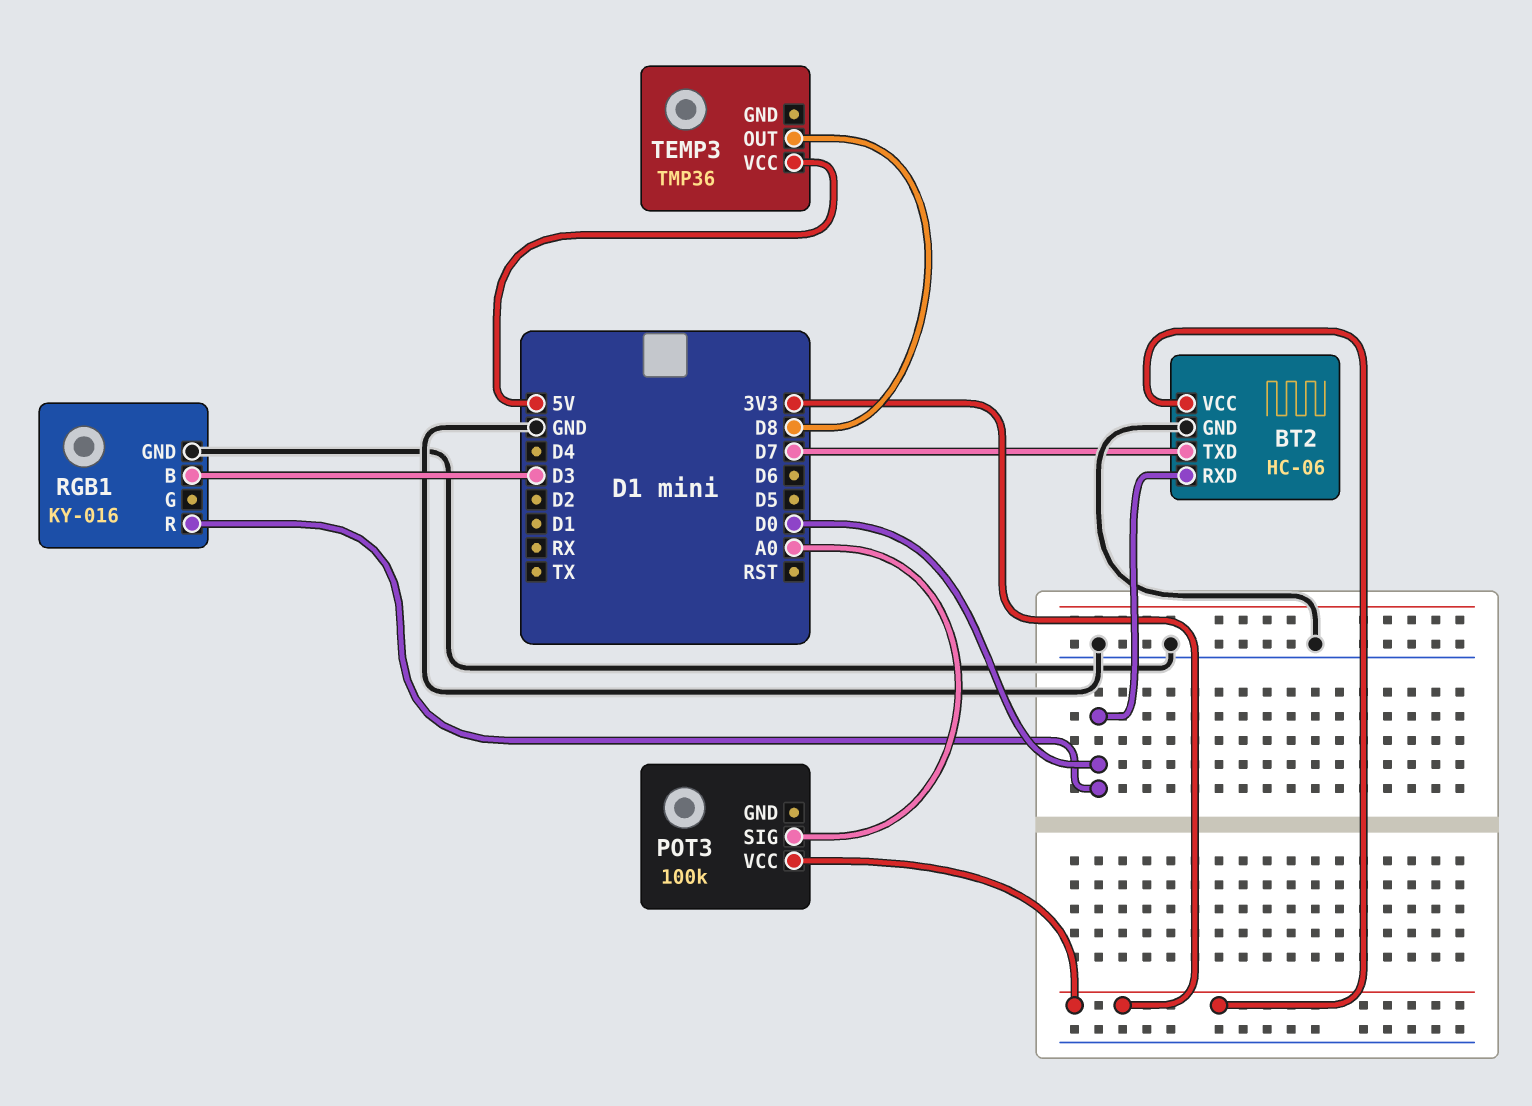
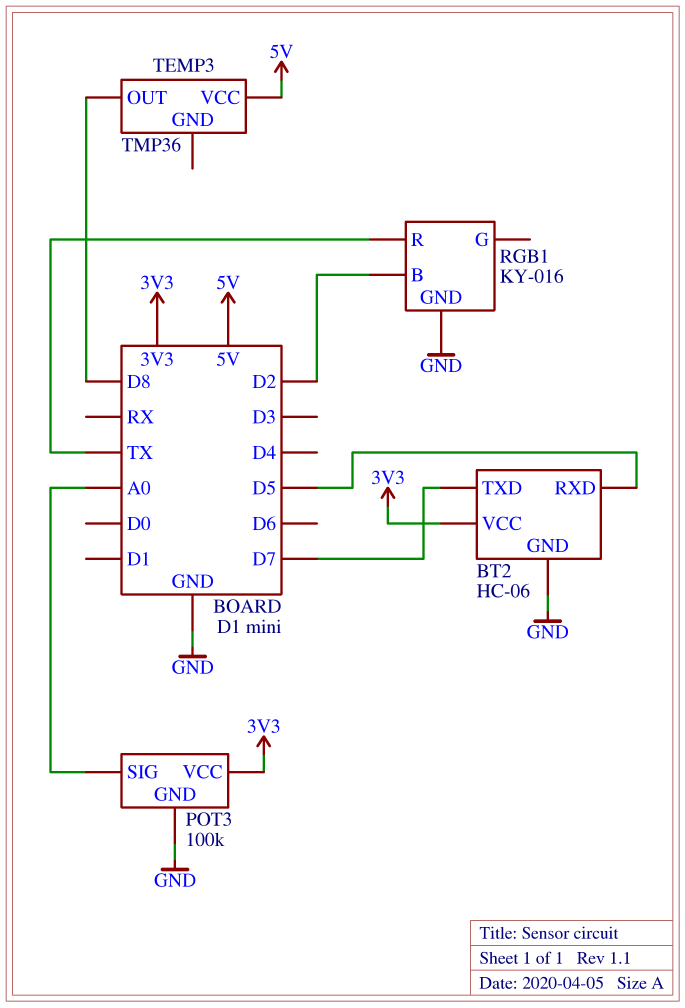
BT2 pin RXD: D0 -> D5
POT3 pin GND: none -> GND
RGB1 pin B: D3 -> D2
RGB1 pin R: D0 -> TX

